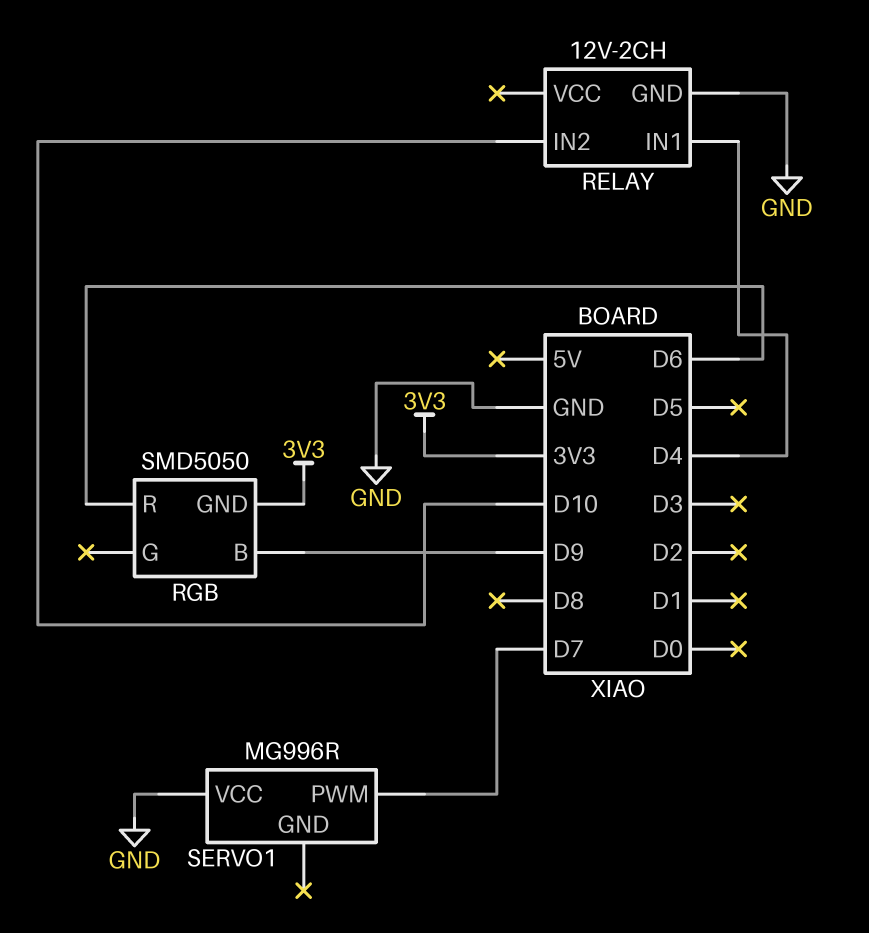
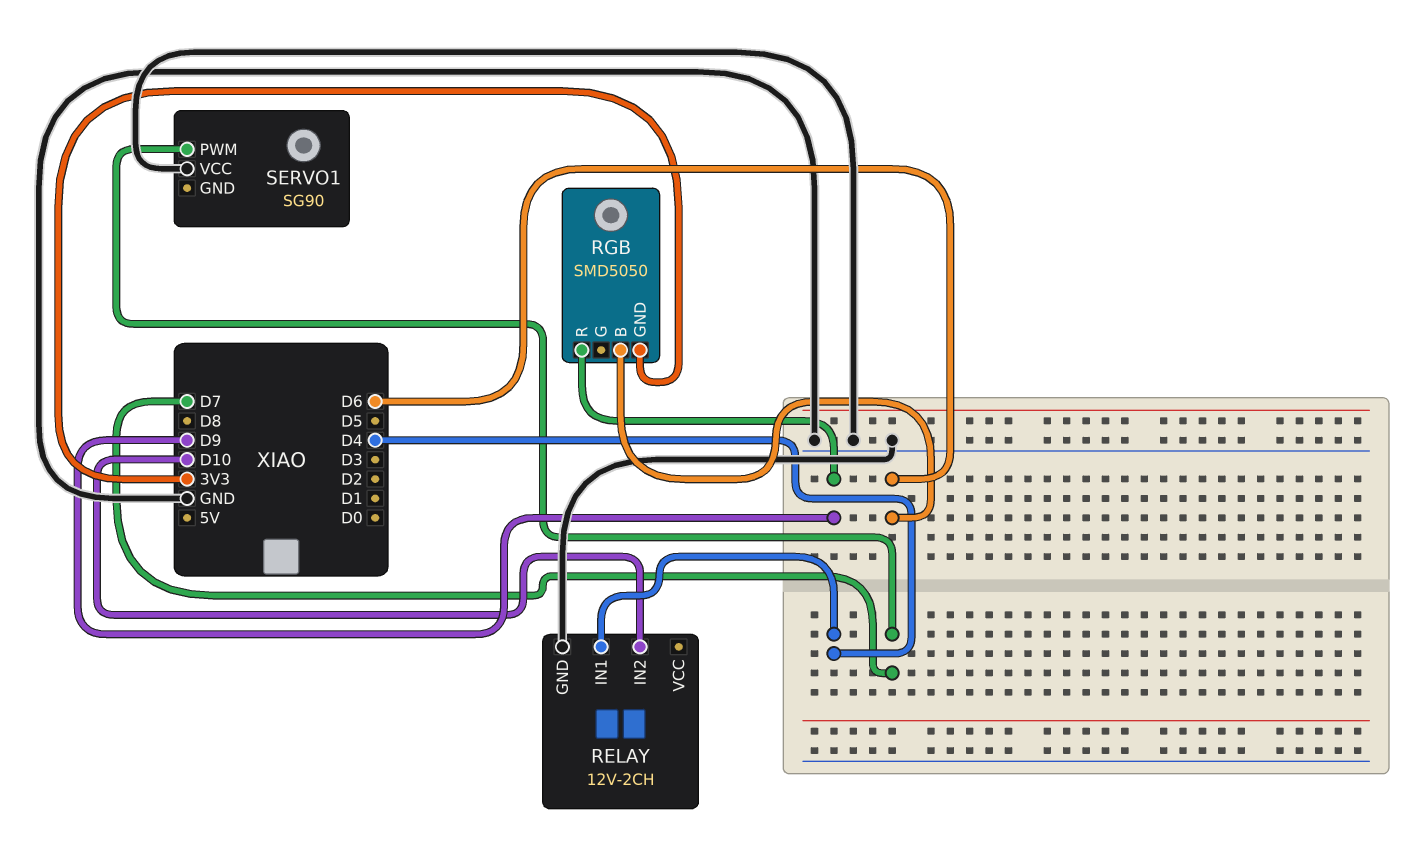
RGB pin B: D9 -> D6
RGB pin R: D6 -> D9
SERVO1: MG996R -> SG90

